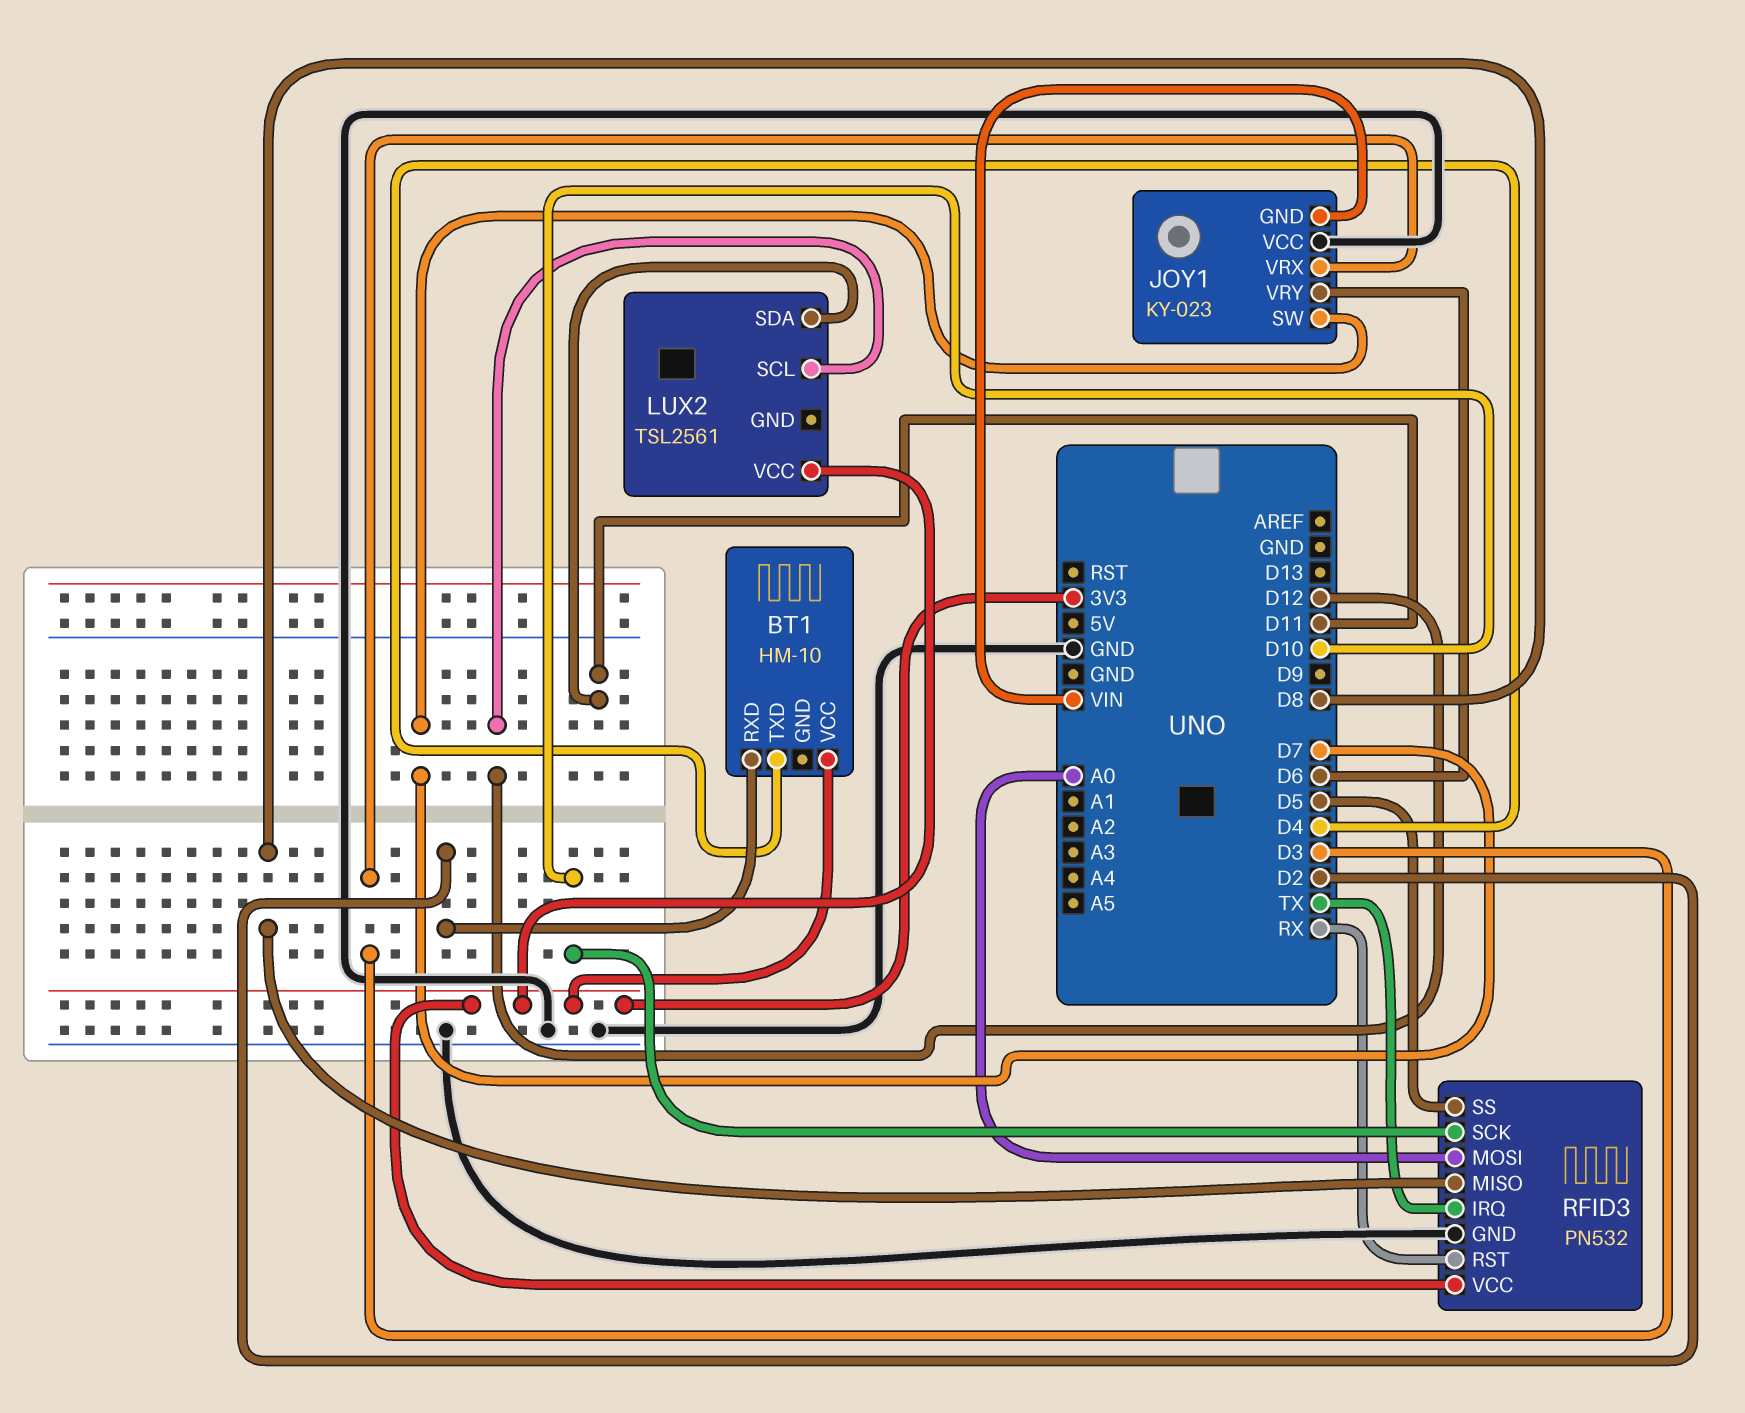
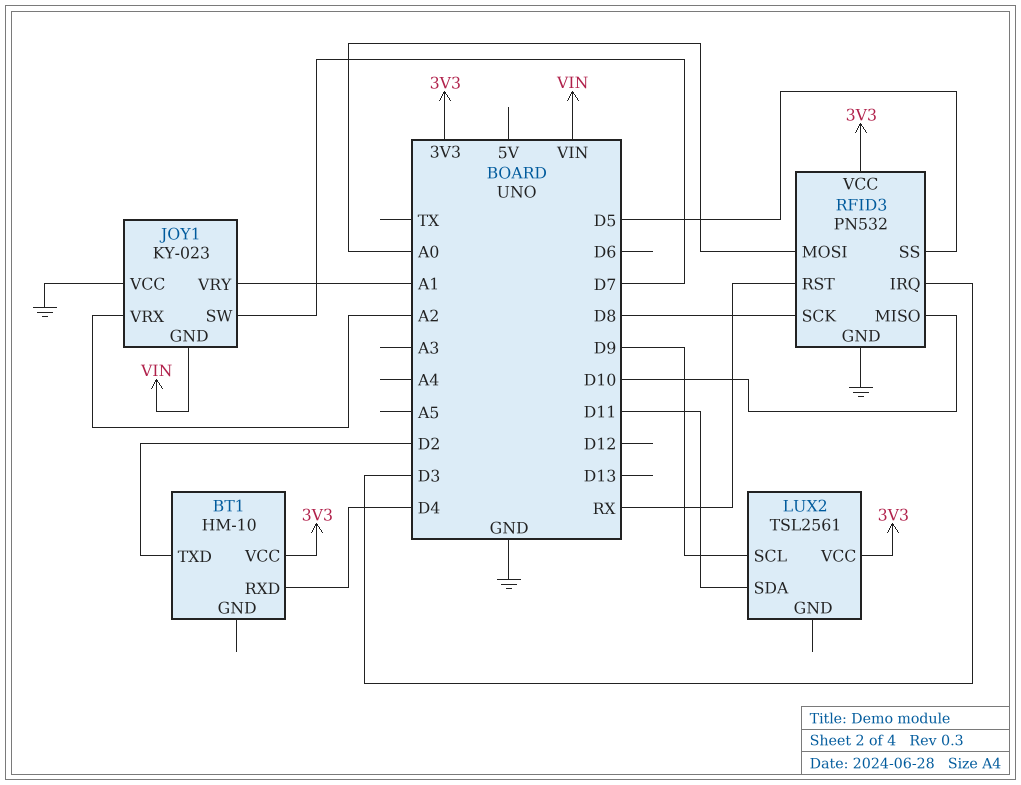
BT1 pin RXD: D2 -> D4
BT1 pin TXD: D4 -> D2
JOY1 pin VRX: D3 -> A2
JOY1 pin VRY: D6 -> A1
LUX2 pin SCL: D12 -> D9
RFID3 pin IRQ: TX -> D3
RFID3 pin MISO: D8 -> D10
RFID3 pin SCK: D10 -> D8

